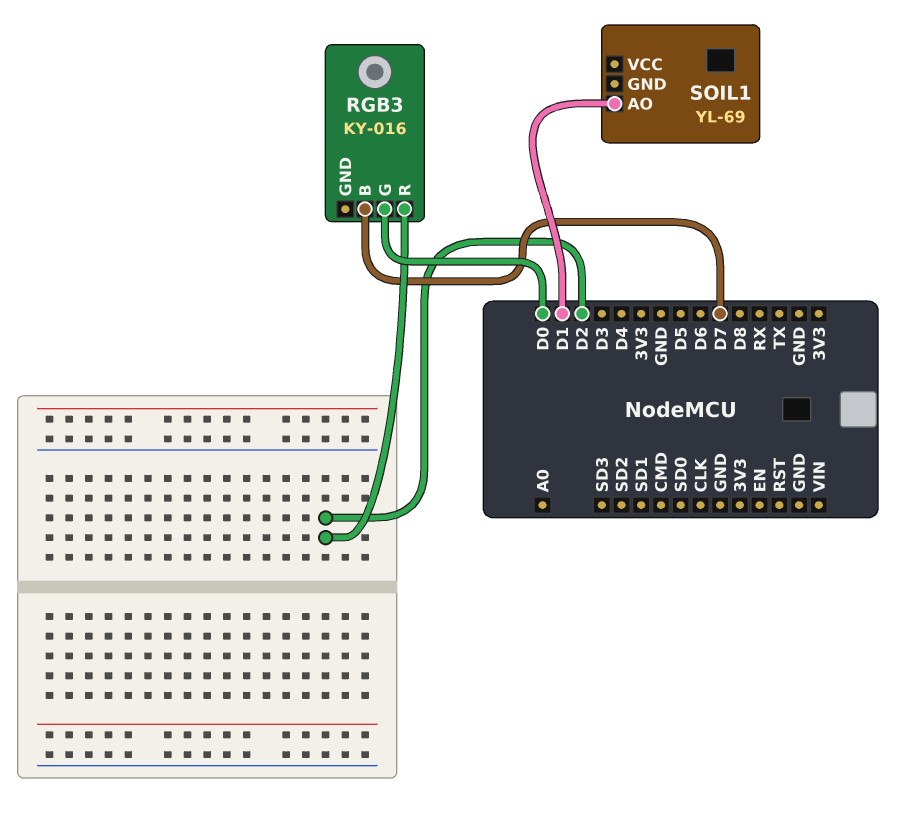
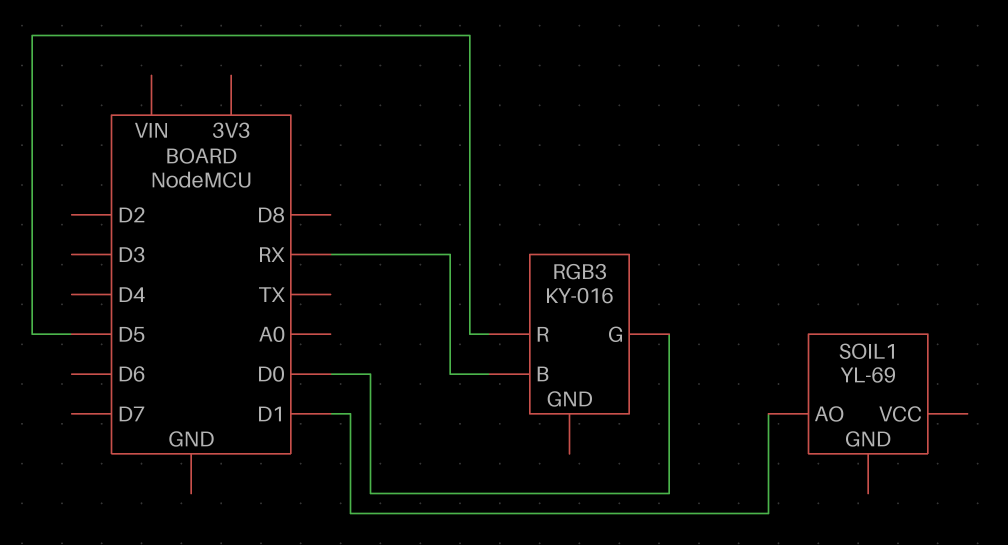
RGB3 pin B: D7 -> RX
RGB3 pin R: D2 -> D5

